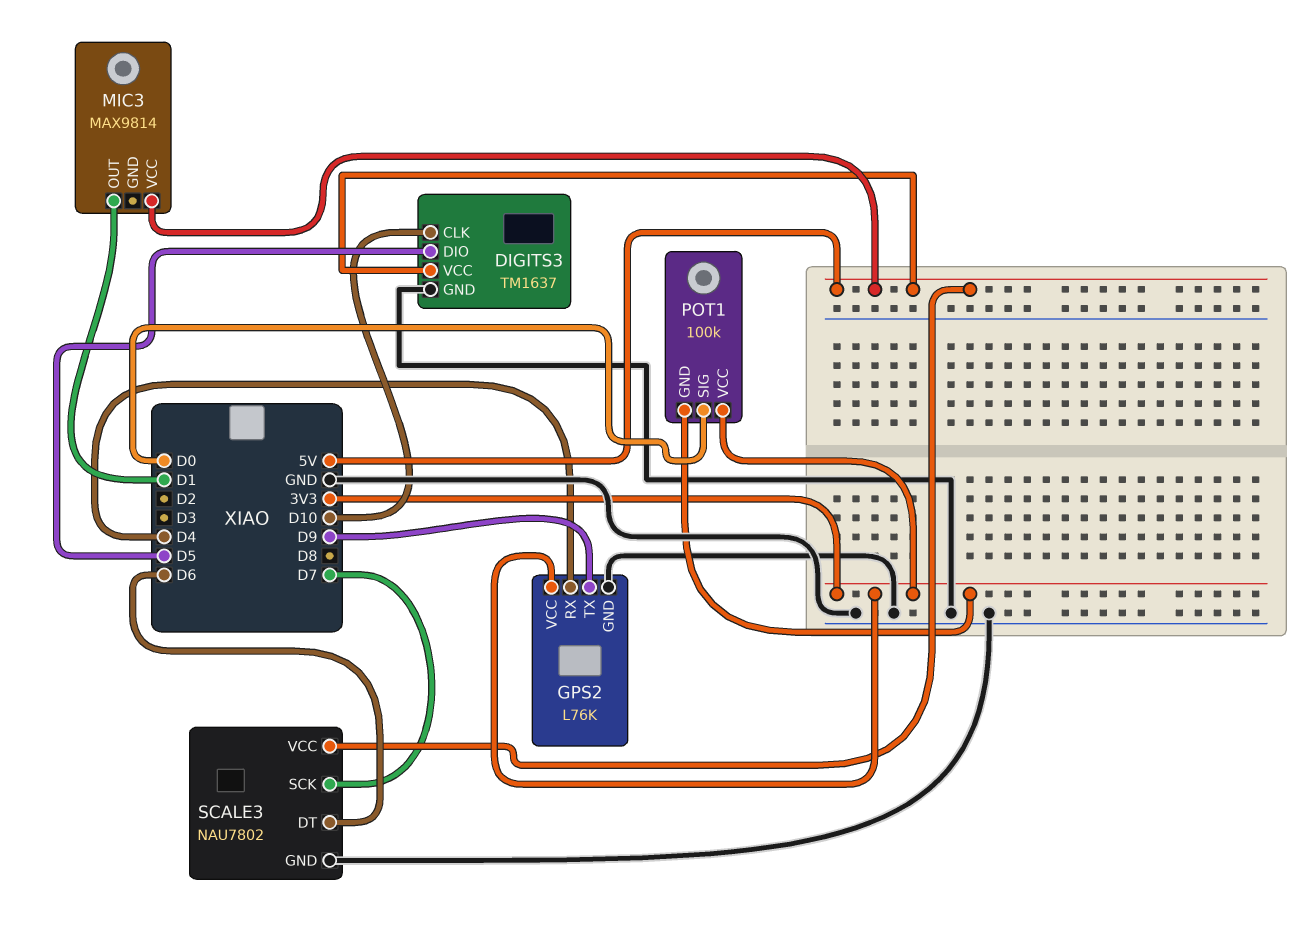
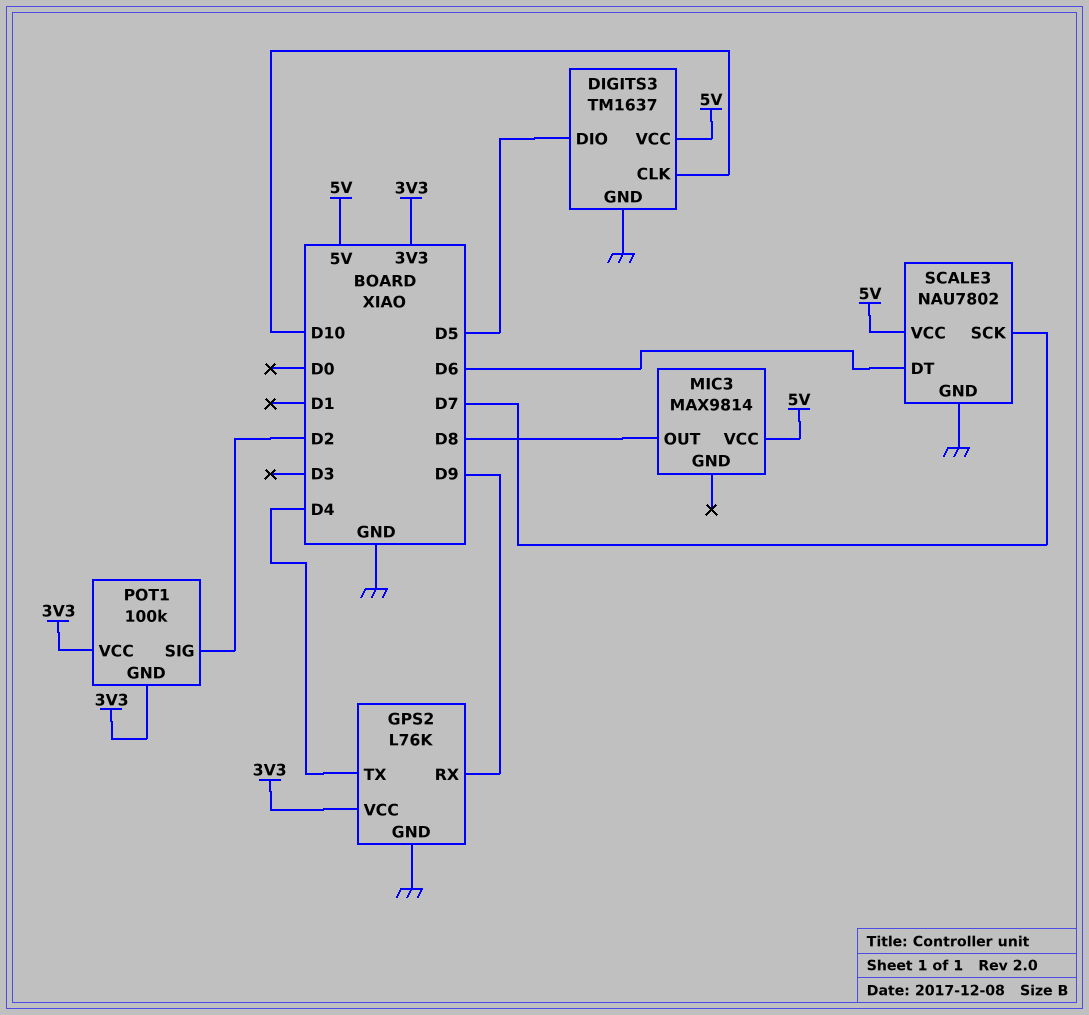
GPS2 pin RX: D4 -> D9
GPS2 pin TX: D9 -> D4
MIC3 pin OUT: D1 -> D8
POT1 pin SIG: D0 -> D2

